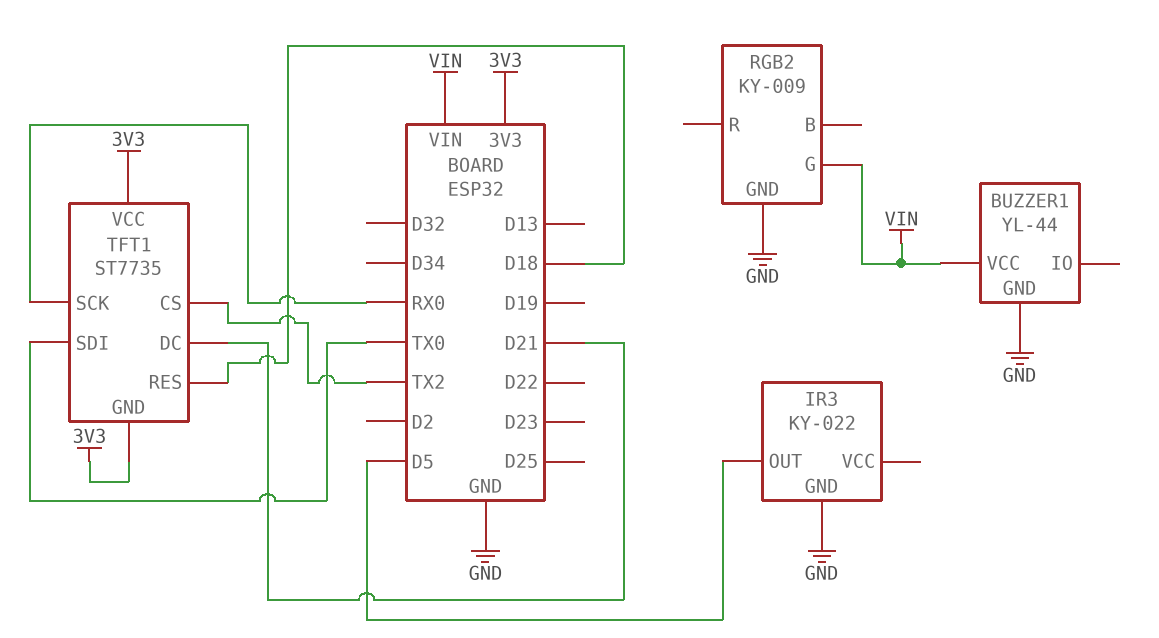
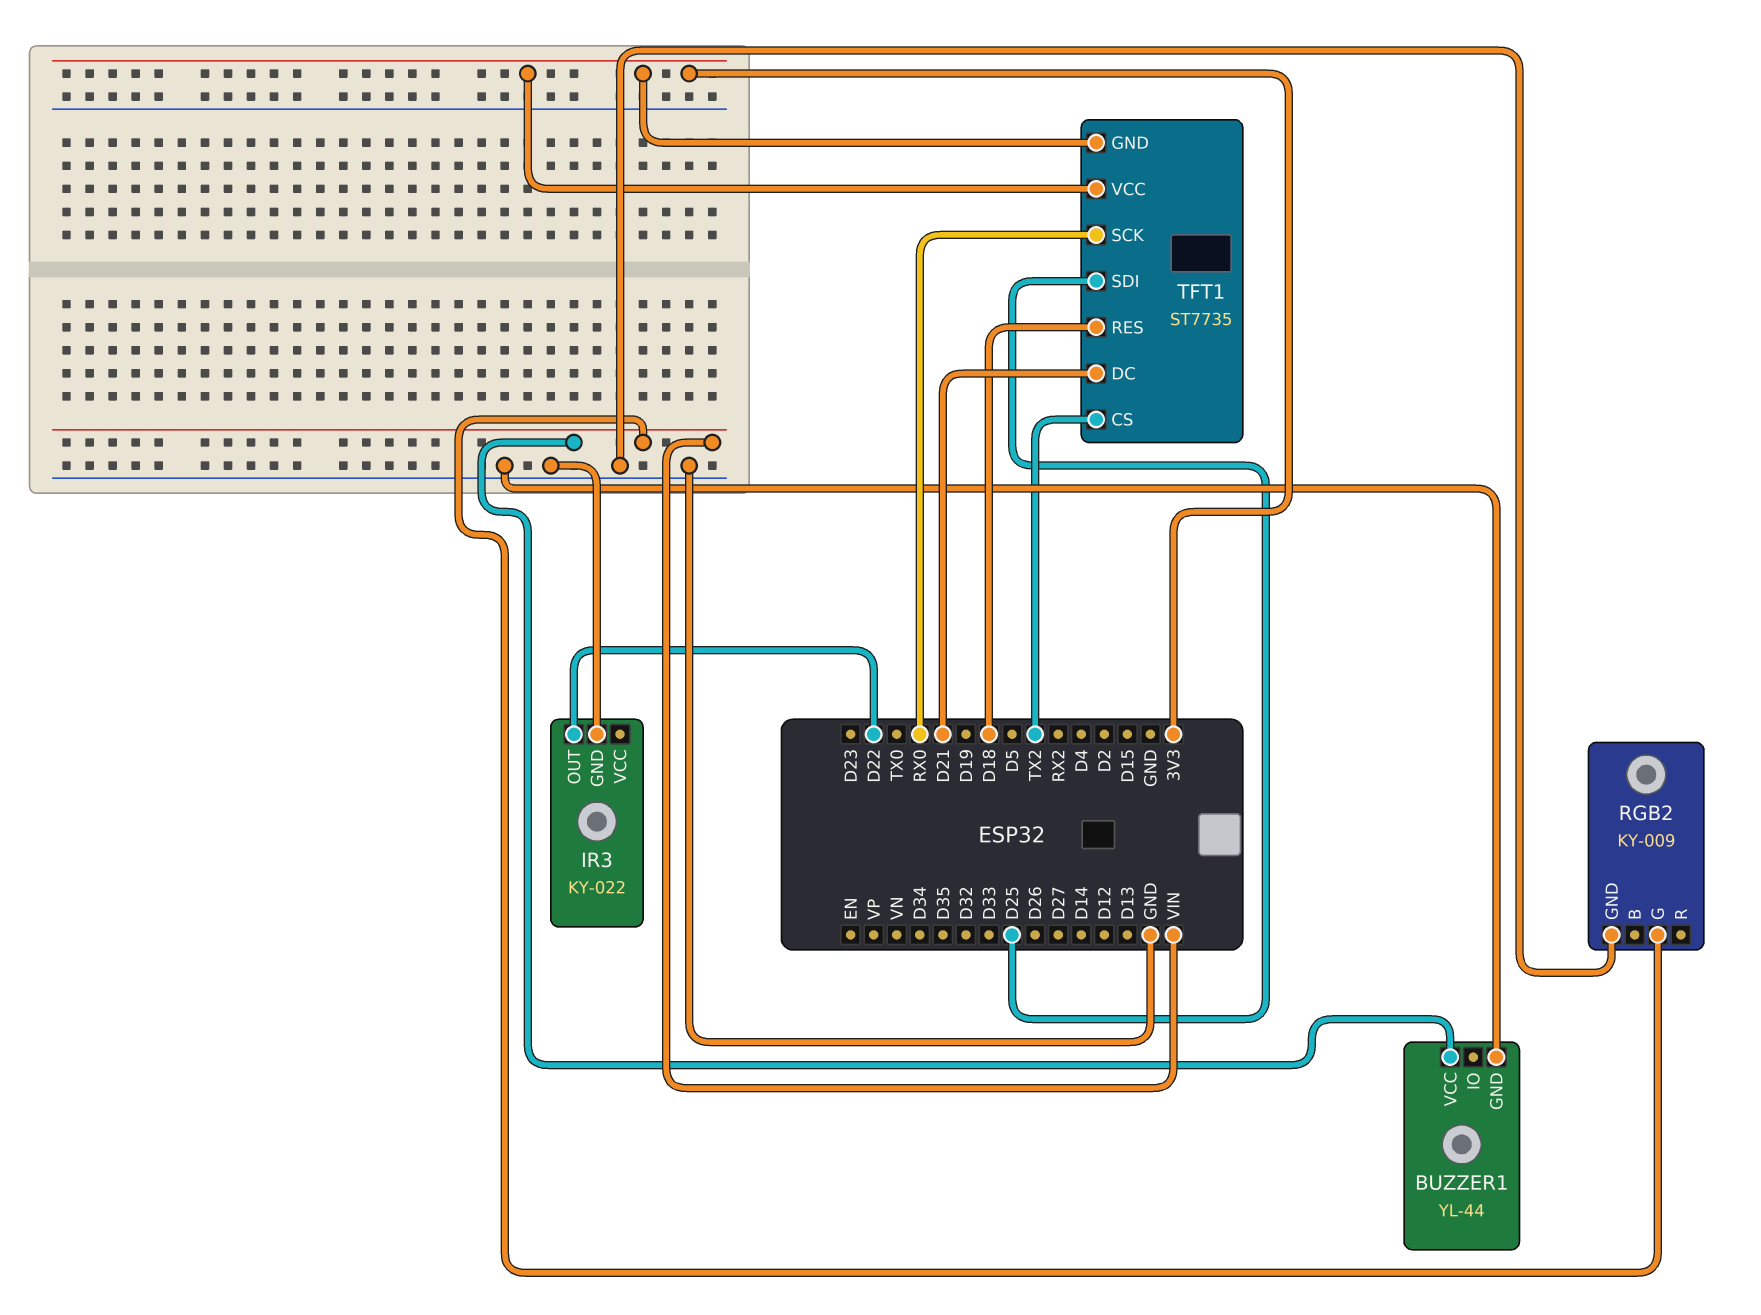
IR3 pin OUT: D5 -> D22
TFT1 pin SDI: TX0 -> D25

